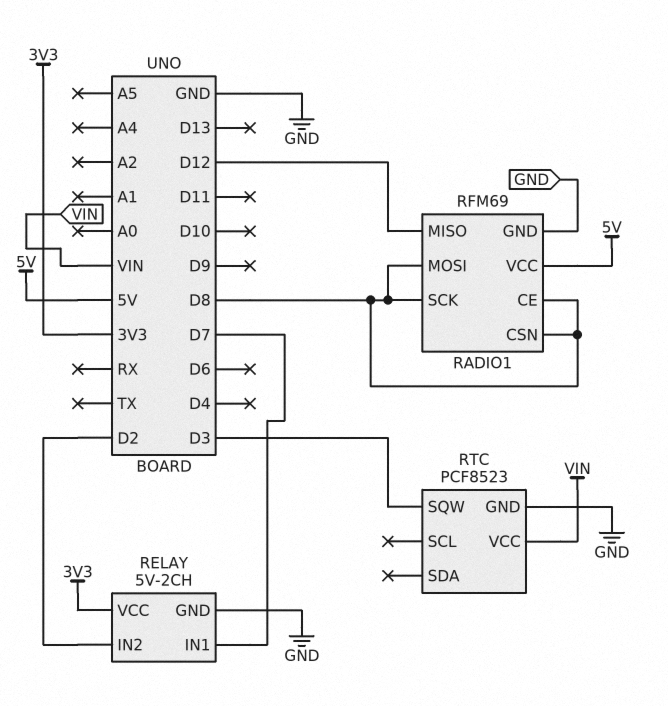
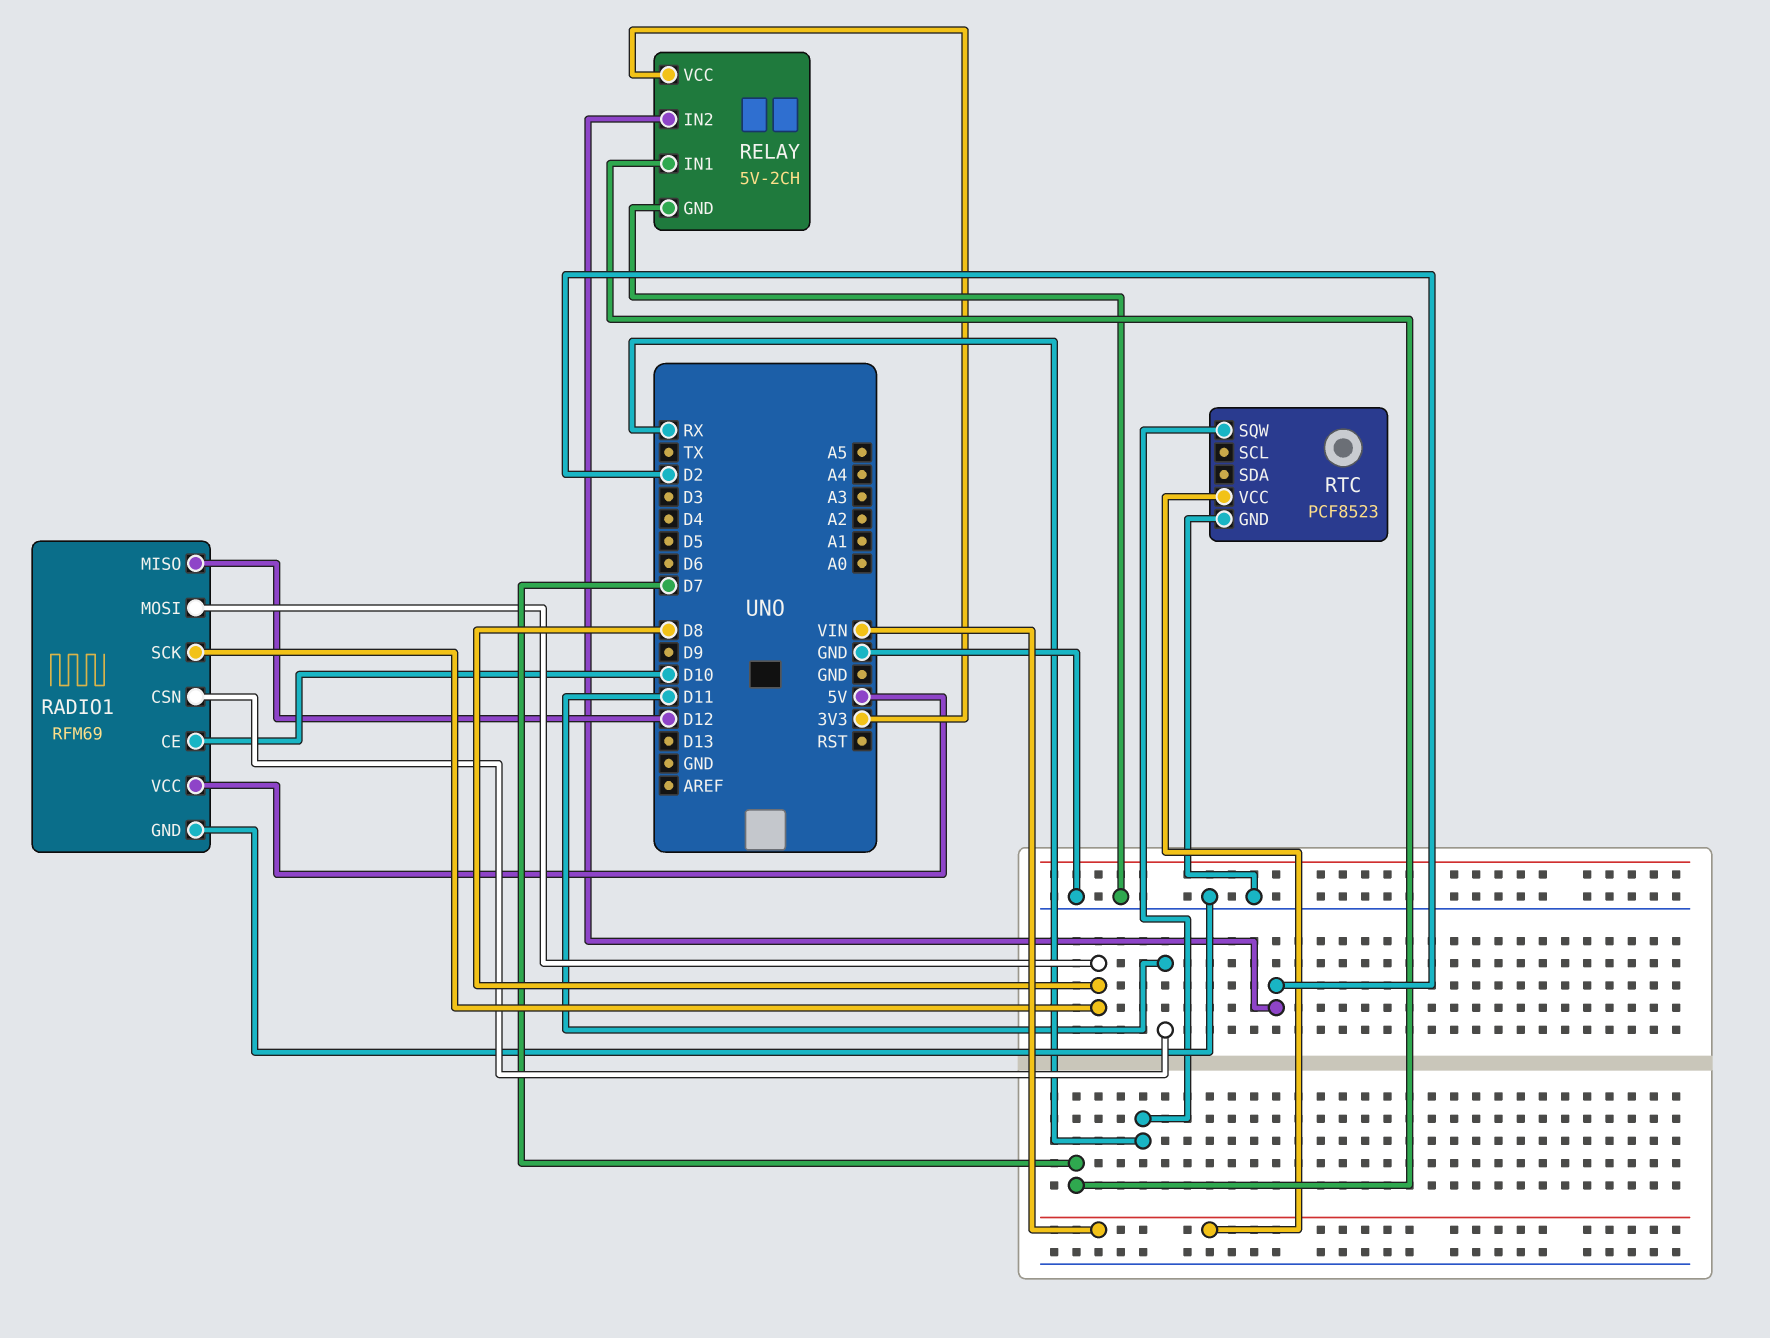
RADIO1 pin CE: D8 -> D10
RADIO1 pin CSN: D8 -> D11
RTC pin SQW: D3 -> RX

